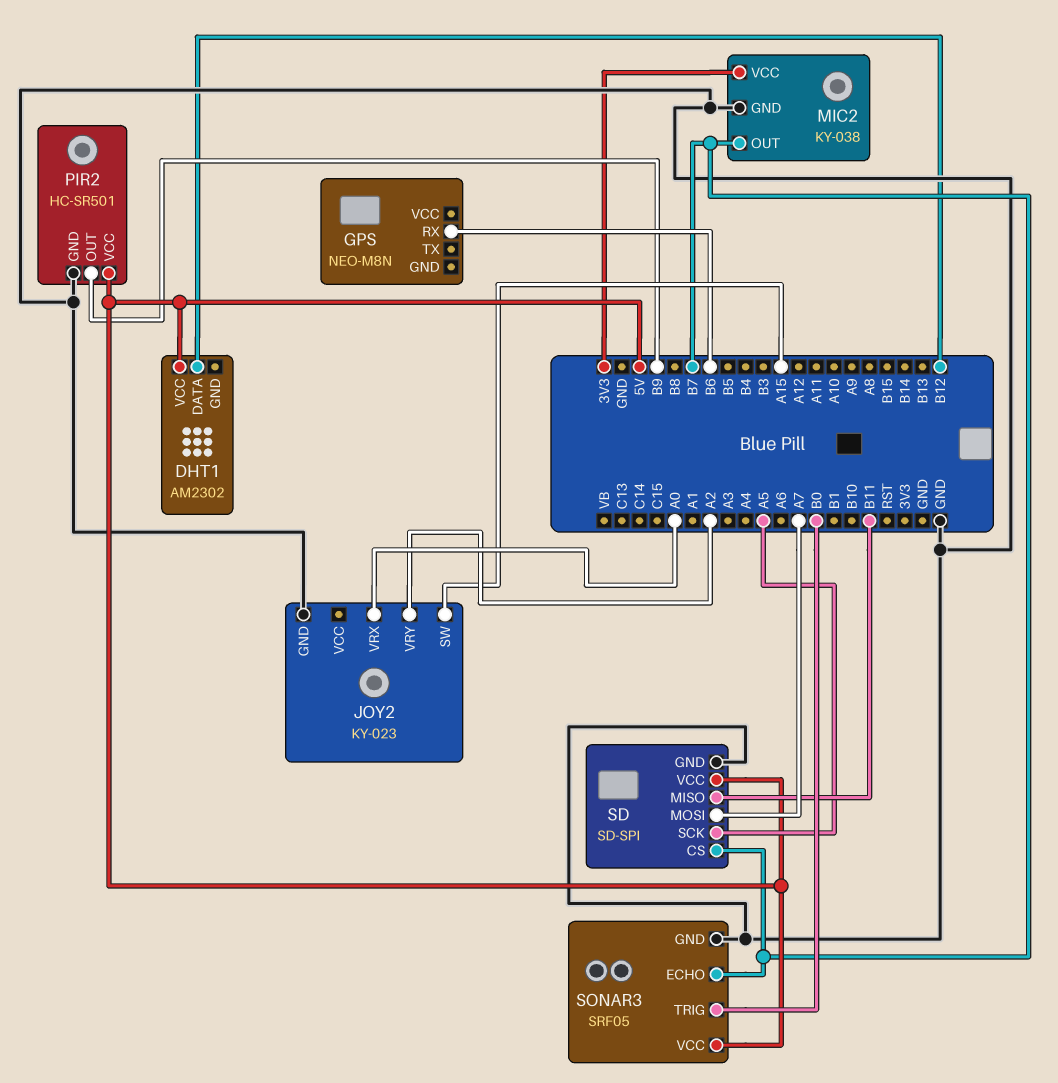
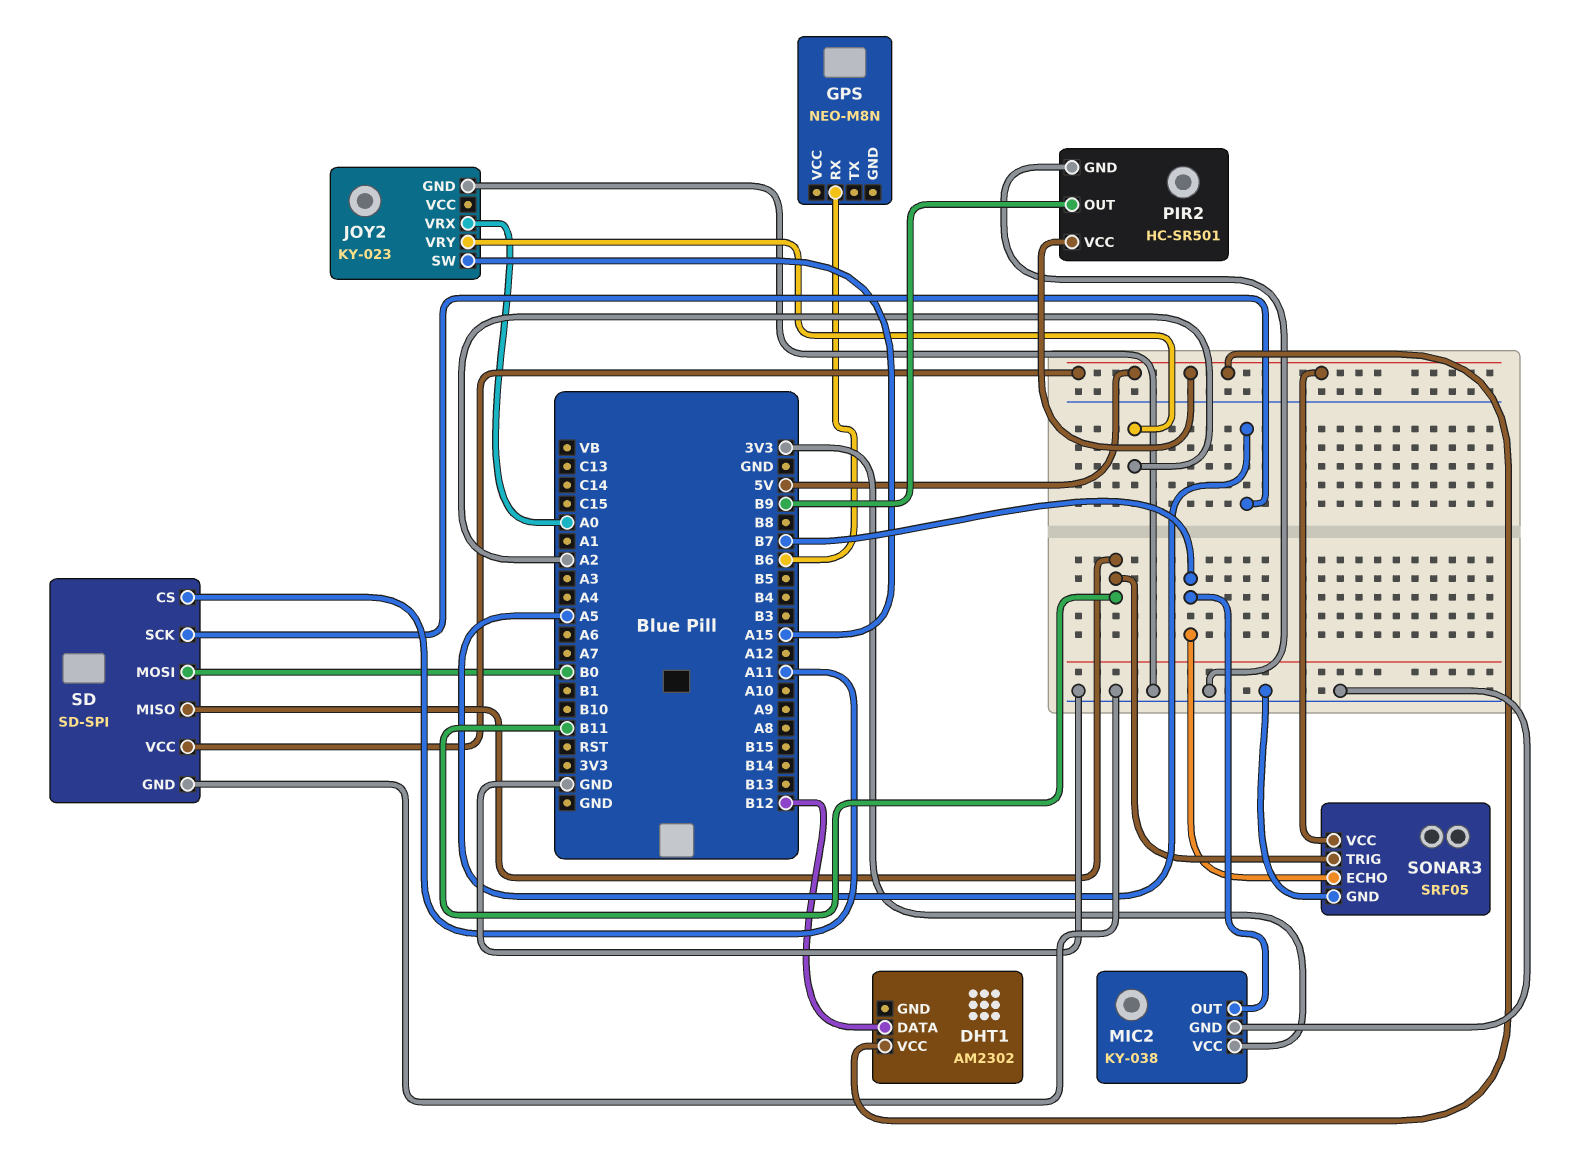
SD pin CS: B7 -> A11
SD pin MOSI: A7 -> B0
SONAR3 pin TRIG: B0 -> B11

